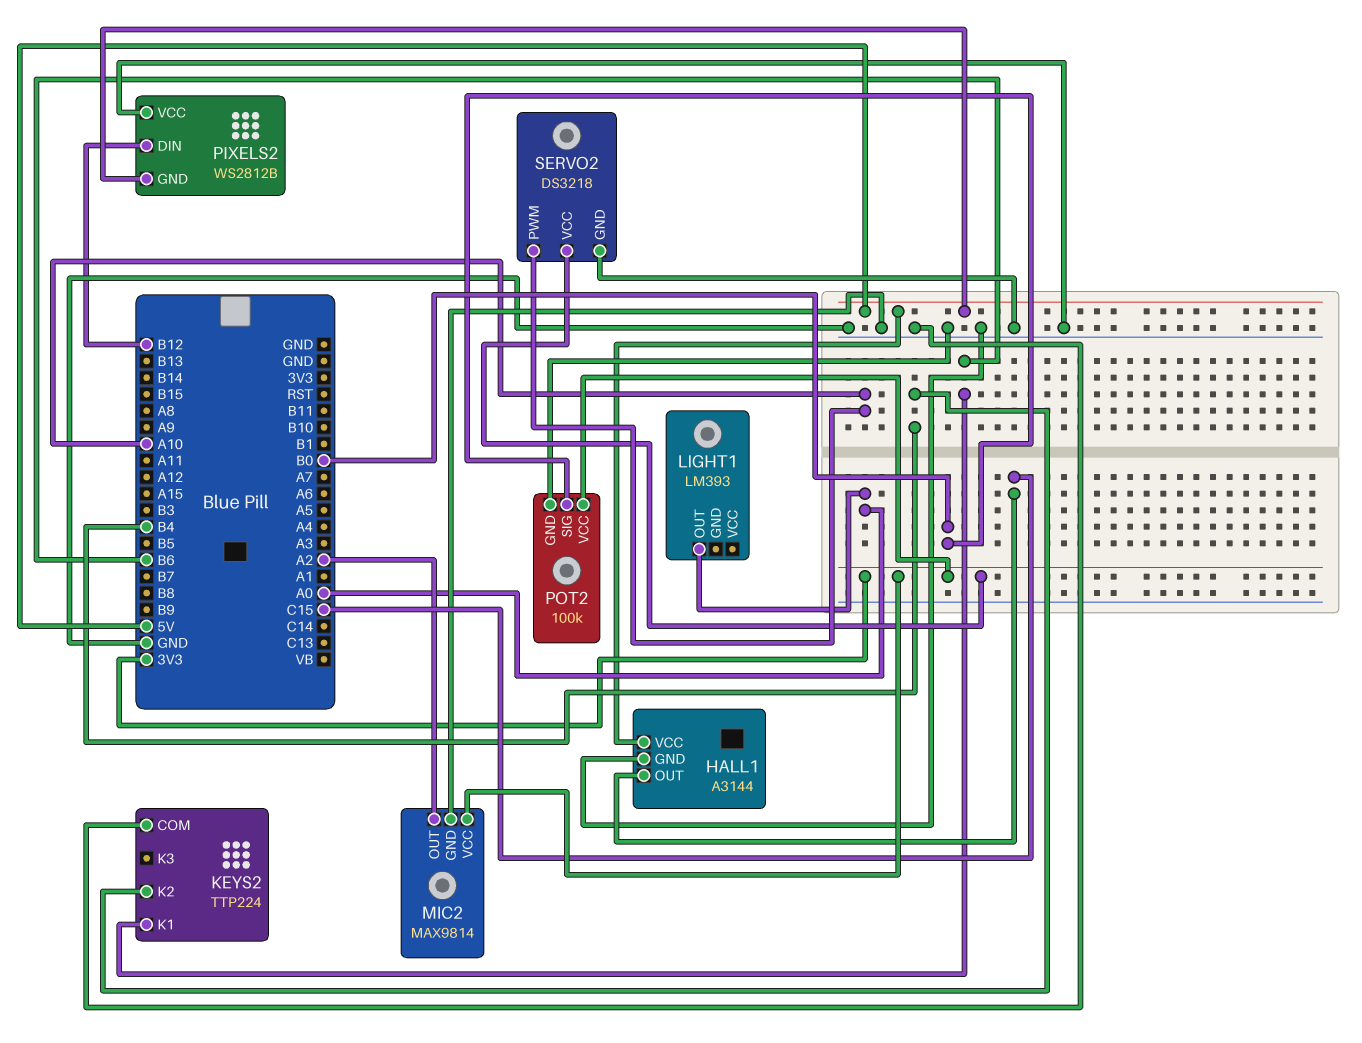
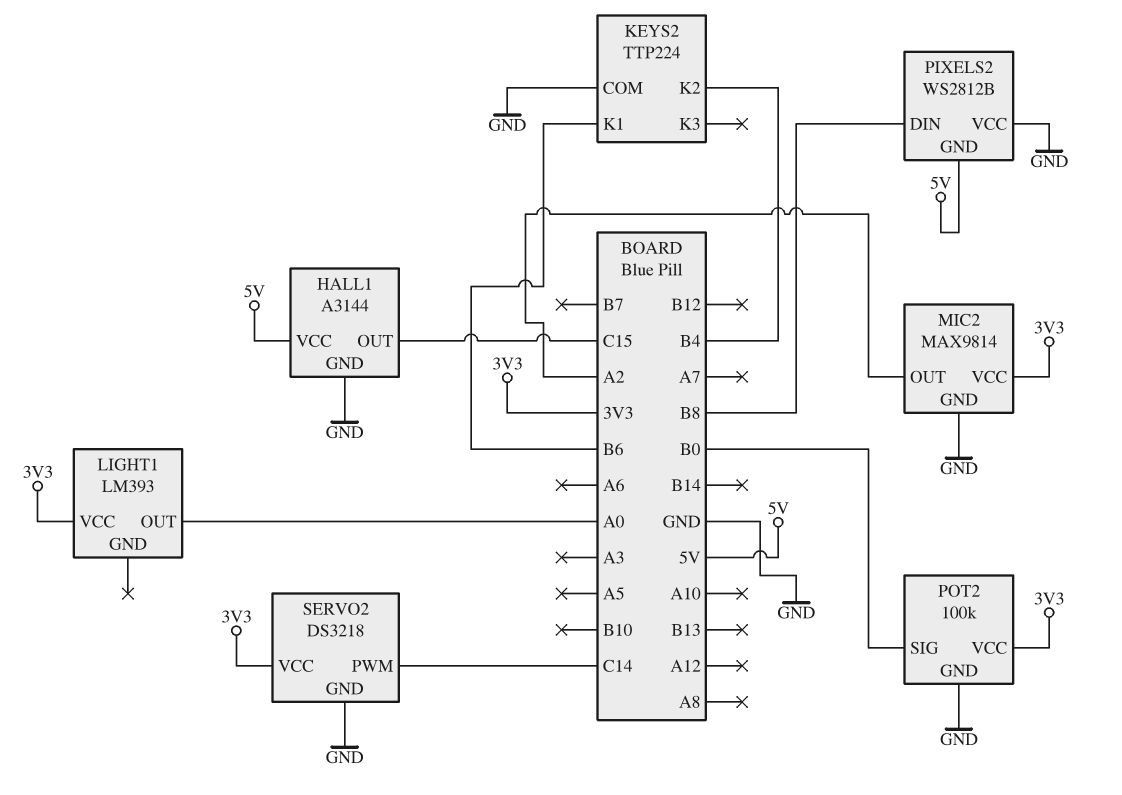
LIGHT1 pin VCC: none -> 3V3
PIXELS2 pin DIN: B12 -> B8
SERVO2 pin PWM: A10 -> C14

